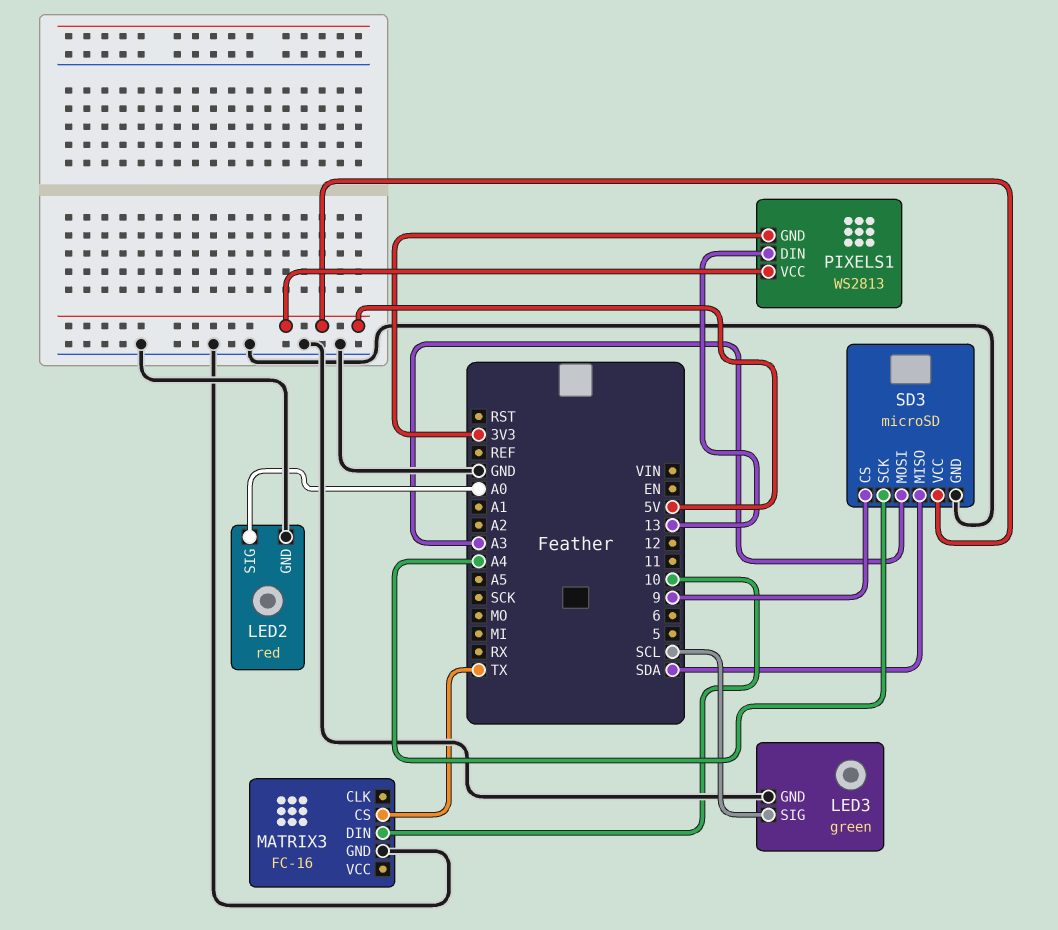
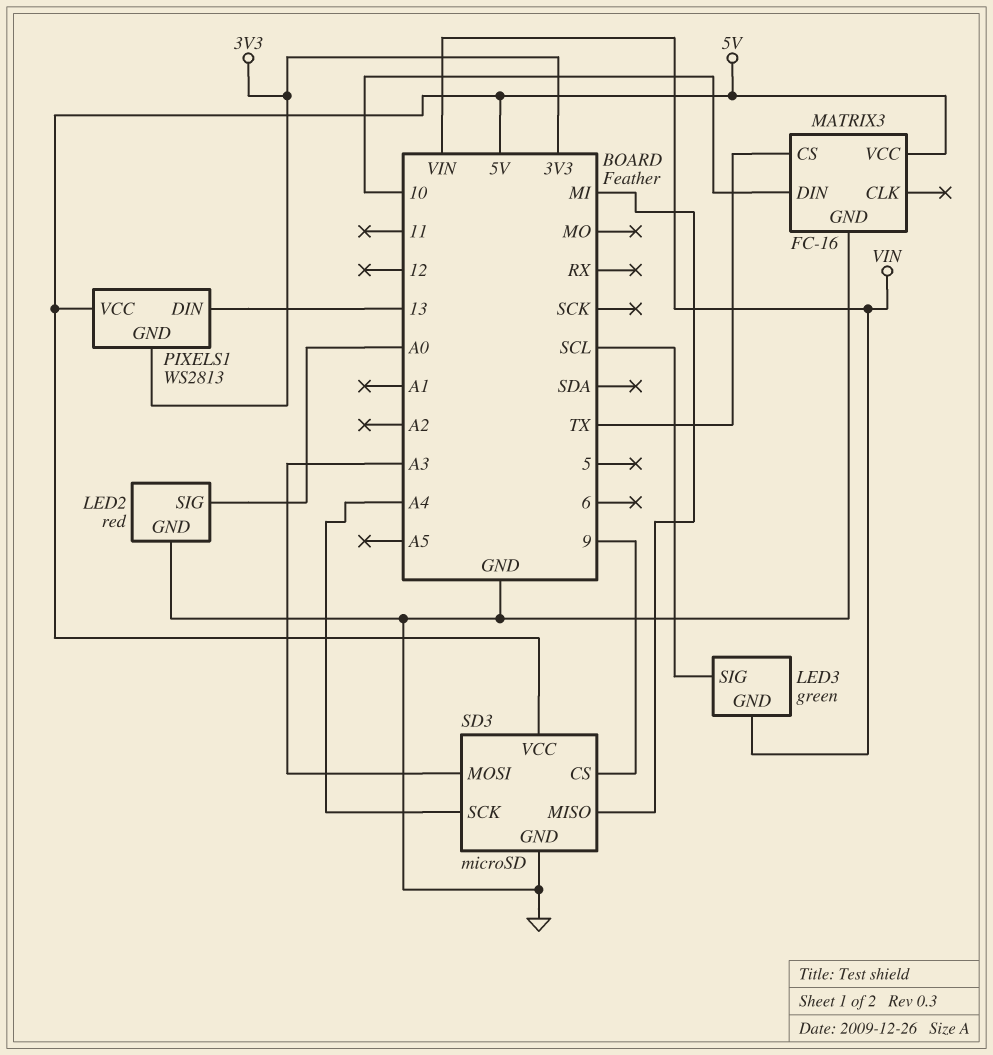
LED3 pin GND: GND -> VIN
MATRIX3 pin VCC: none -> 5V
SD3 pin MISO: SDA -> MI

